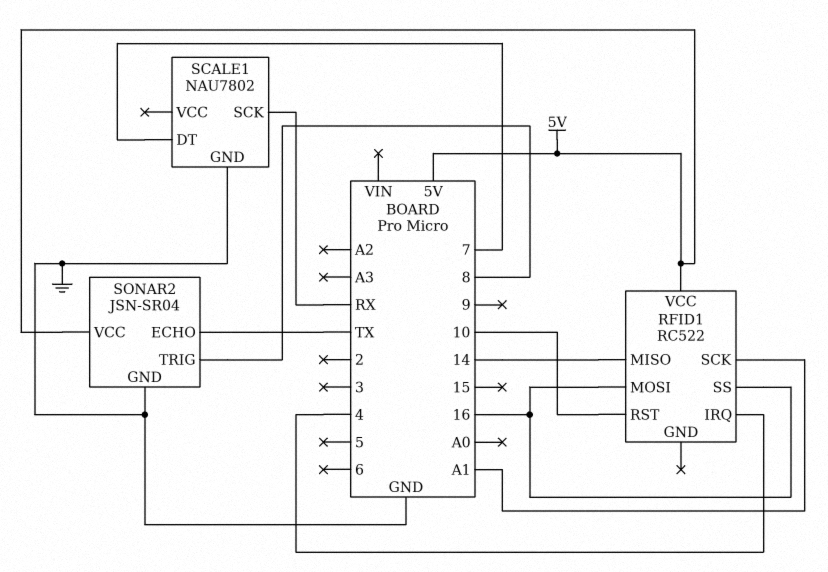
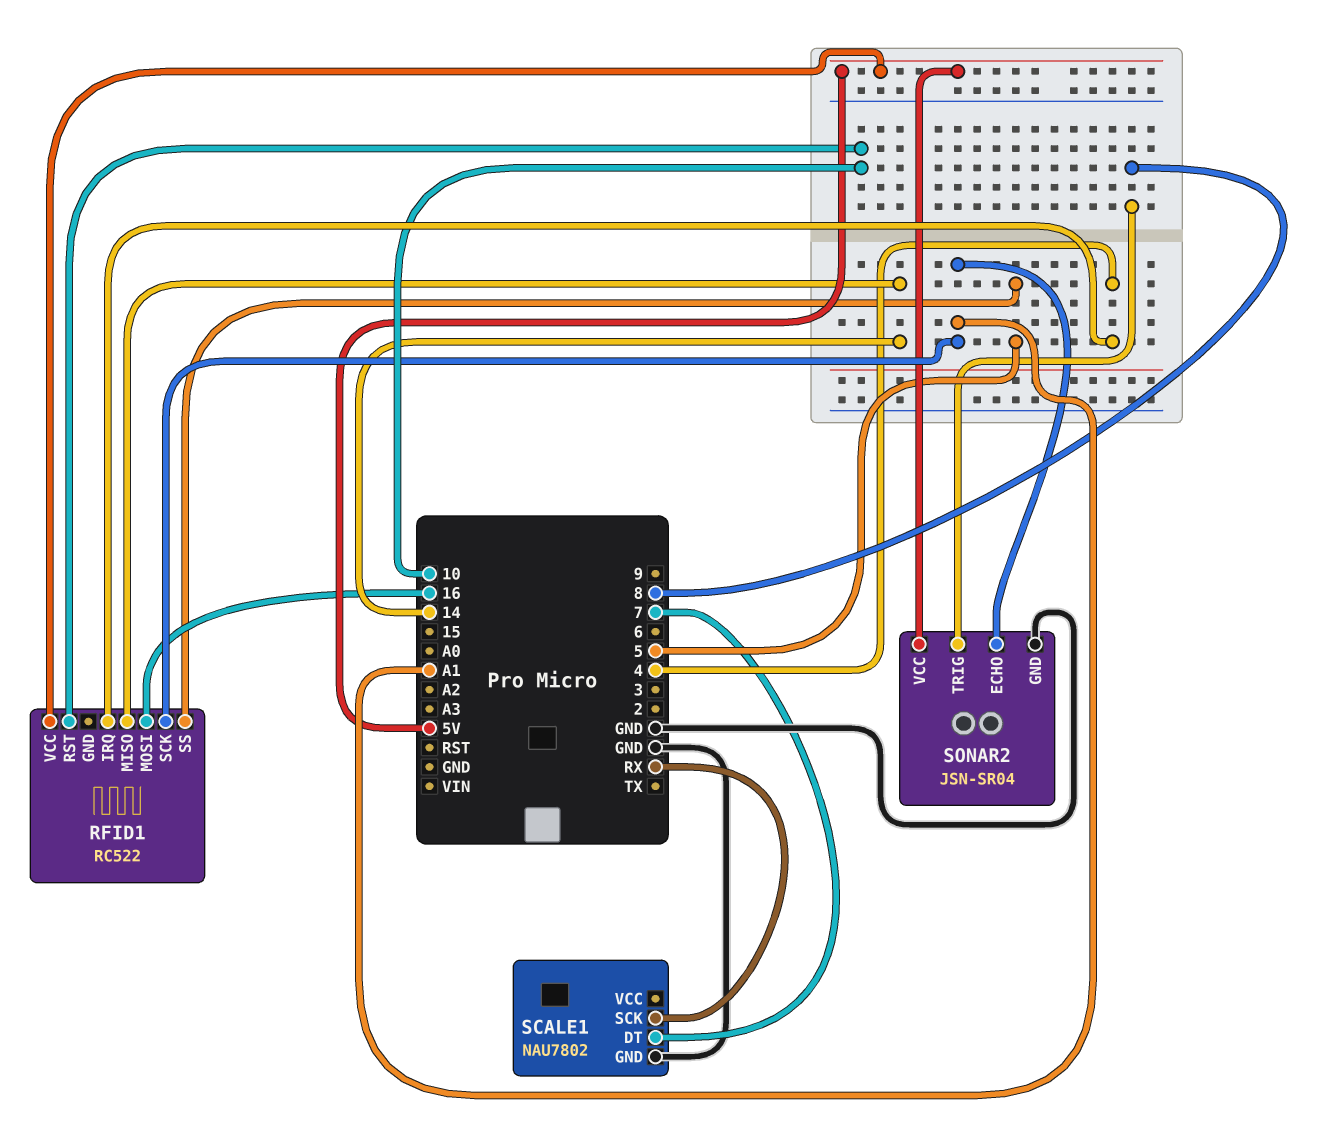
RFID1 pin SS: 16 -> 5
SONAR2 pin ECHO: TX -> A1

